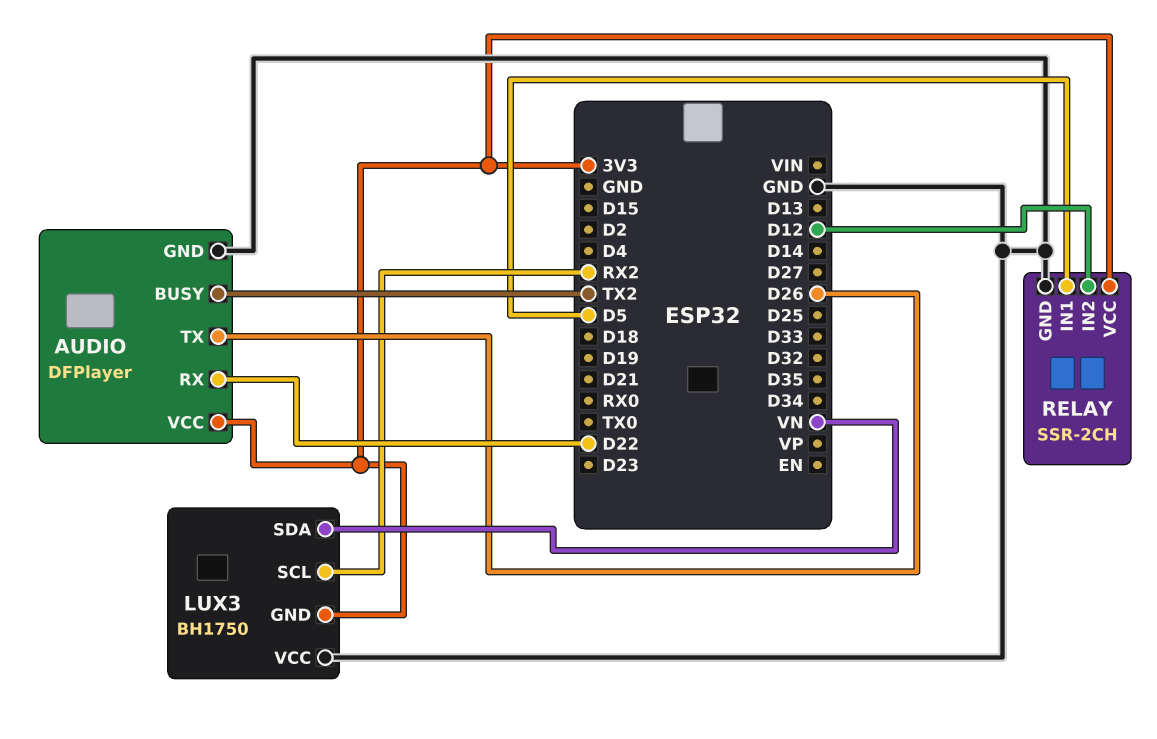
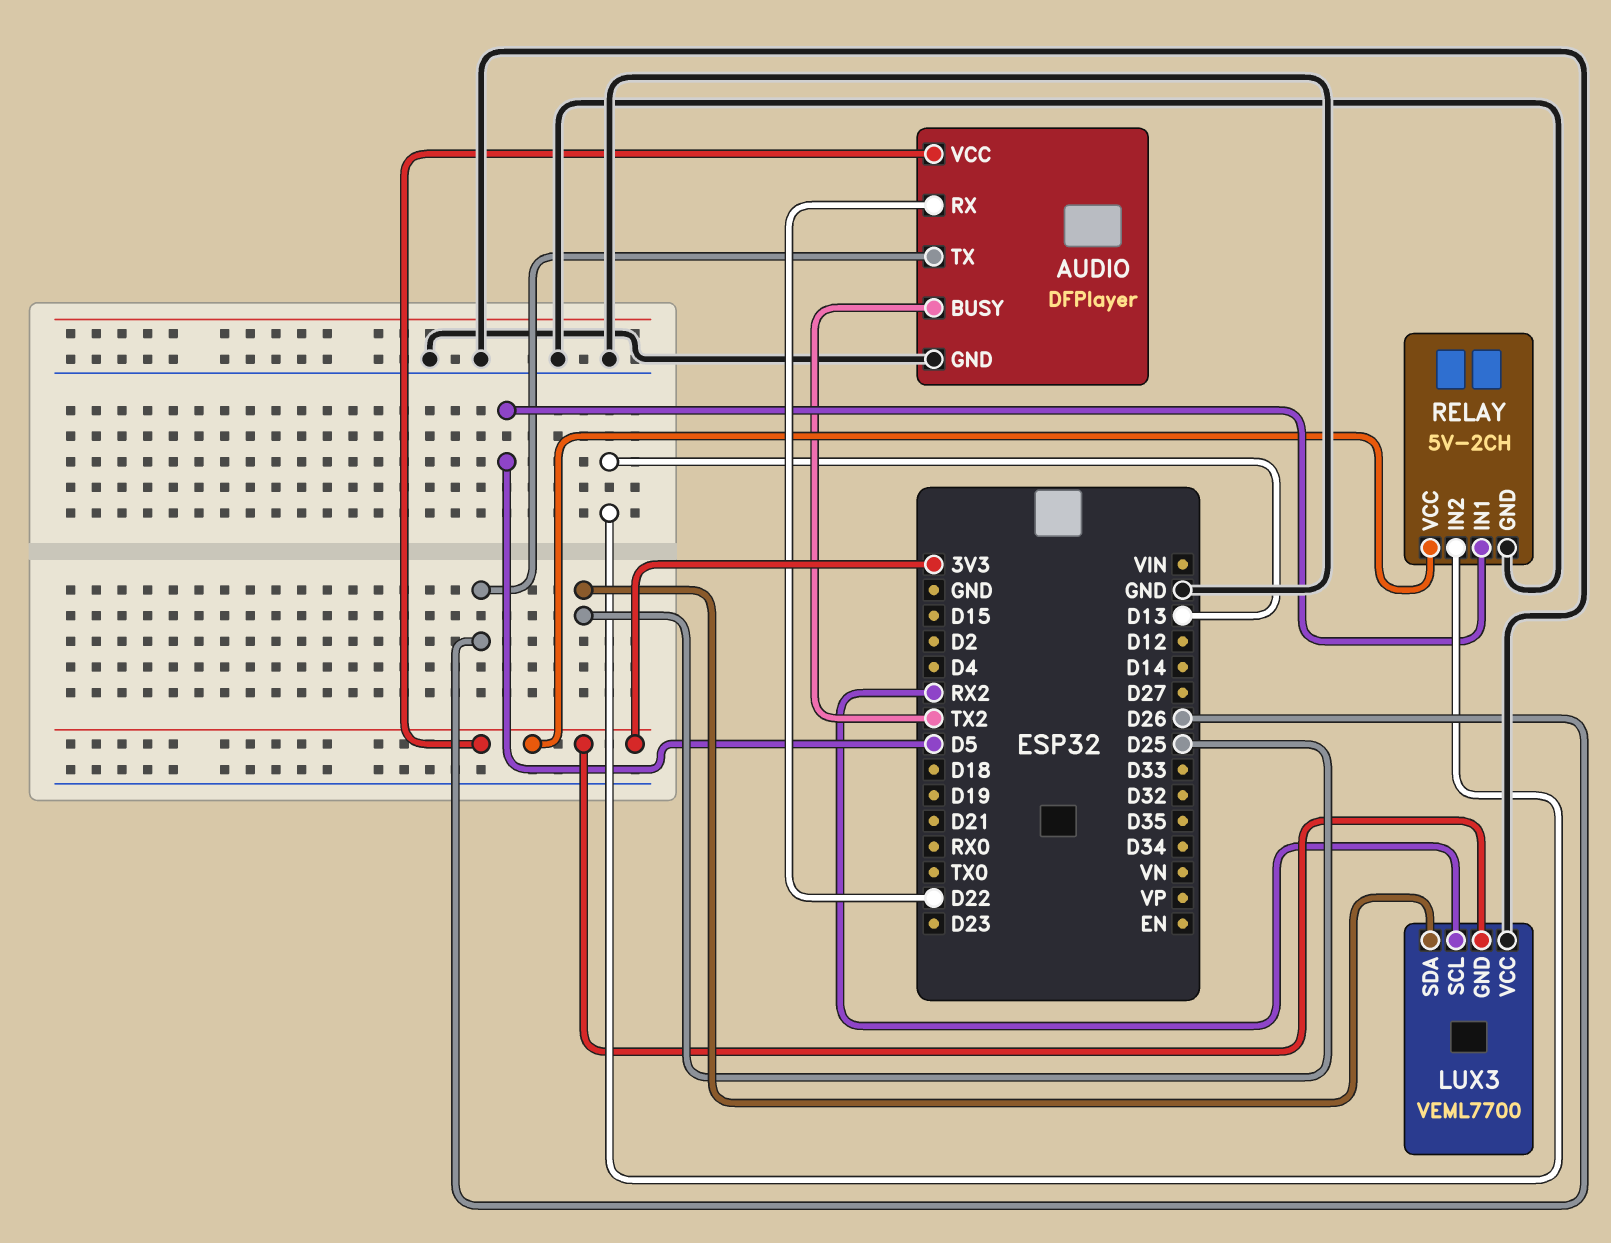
LUX3: BH1750 -> VEML7700
LUX3 pin SDA: VN -> D25
RELAY: SSR-2CH -> 5V-2CH
RELAY pin IN2: D12 -> D13

